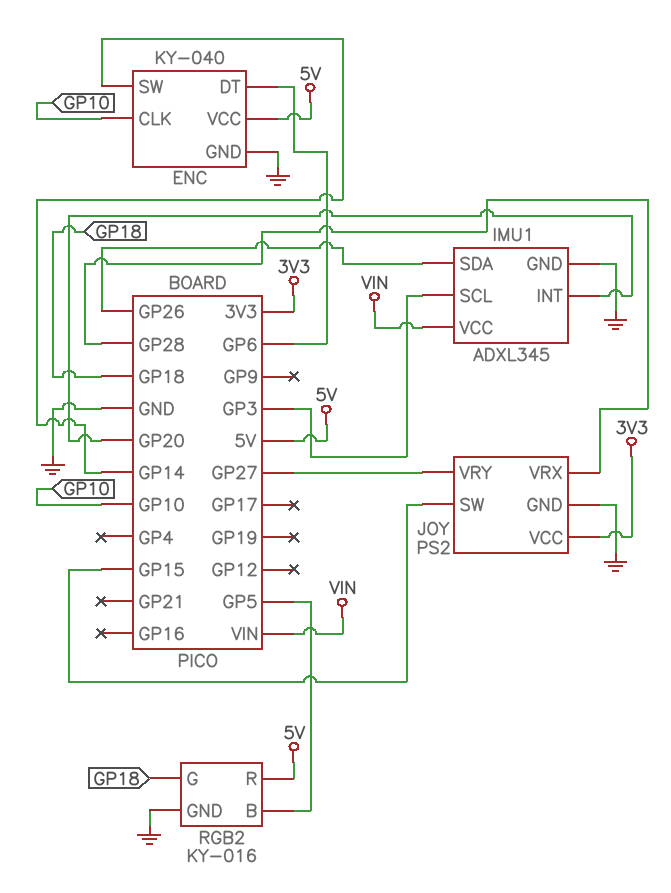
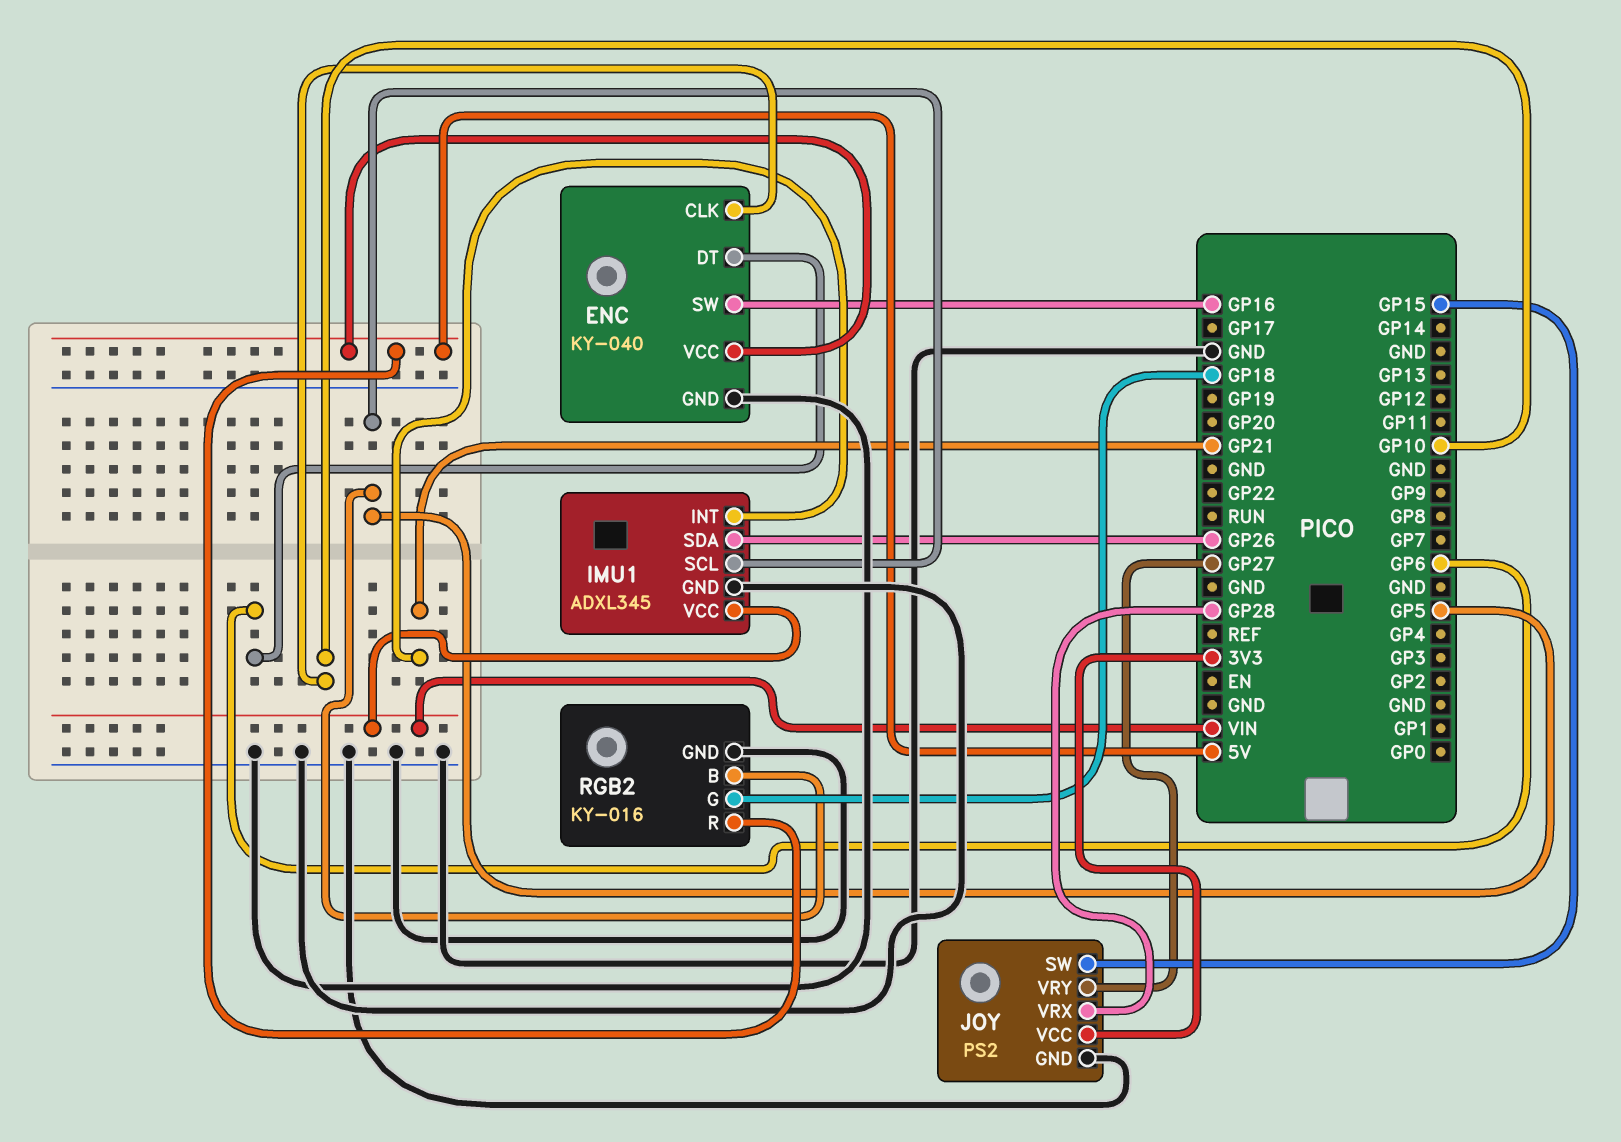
ENC pin SW: GP14 -> GP16
IMU1 pin INT: GP20 -> GP21
IMU1 pin SCL: GP3 -> GP5

